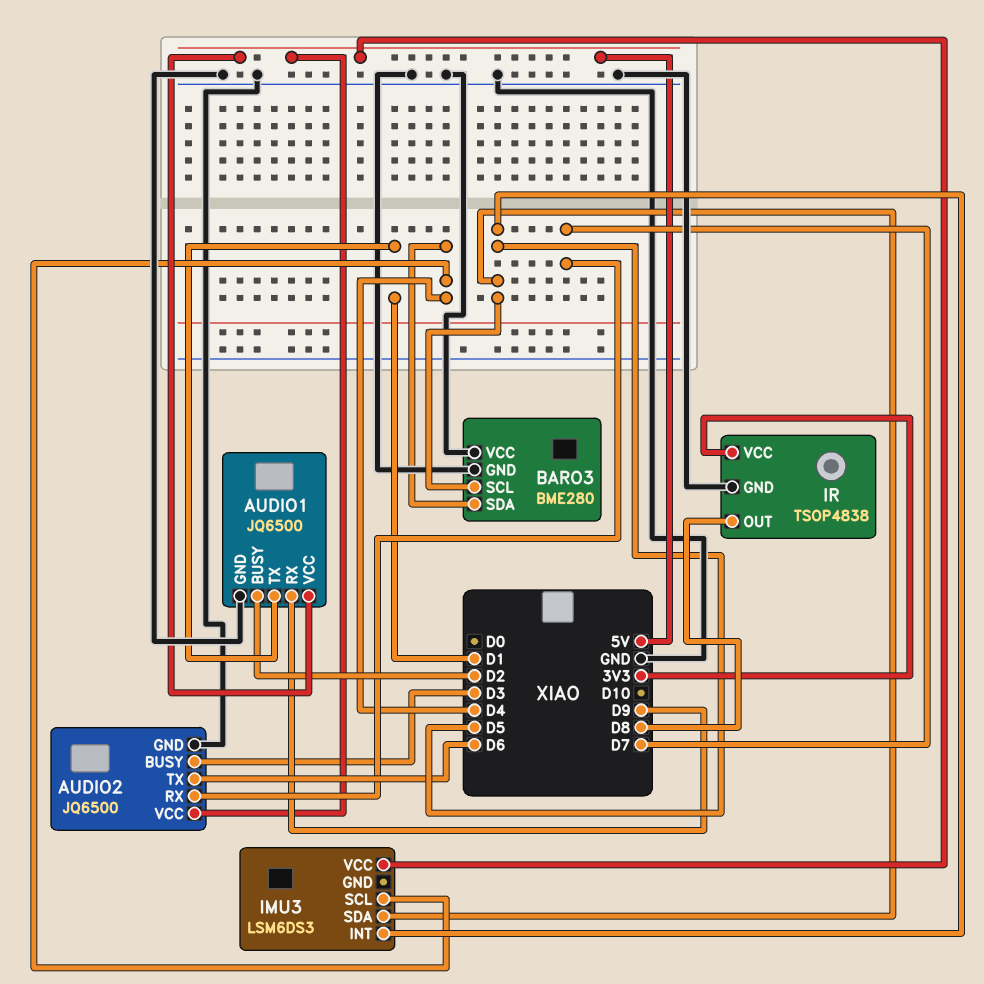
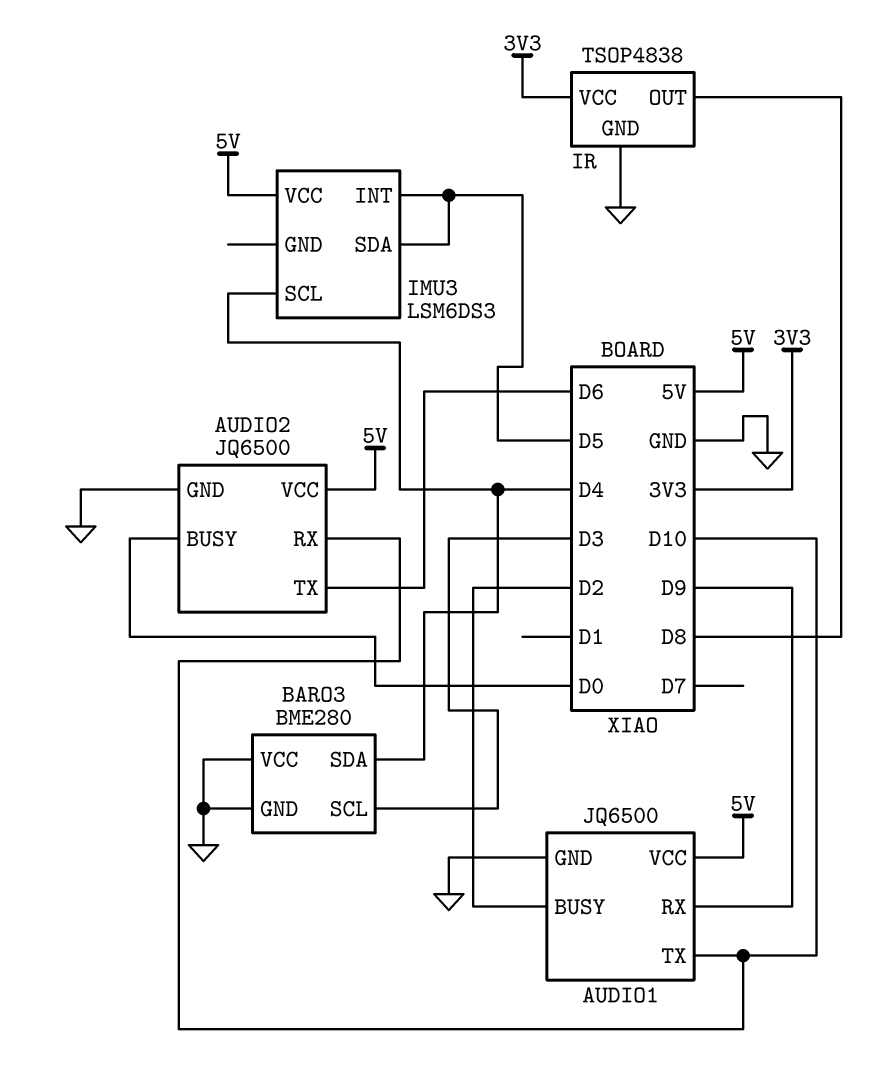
AUDIO1 pin TX: D1 -> D10
AUDIO2 pin BUSY: D3 -> D0
AUDIO2 pin RX: D7 -> D10
BARO3 pin SCL: D5 -> D3

